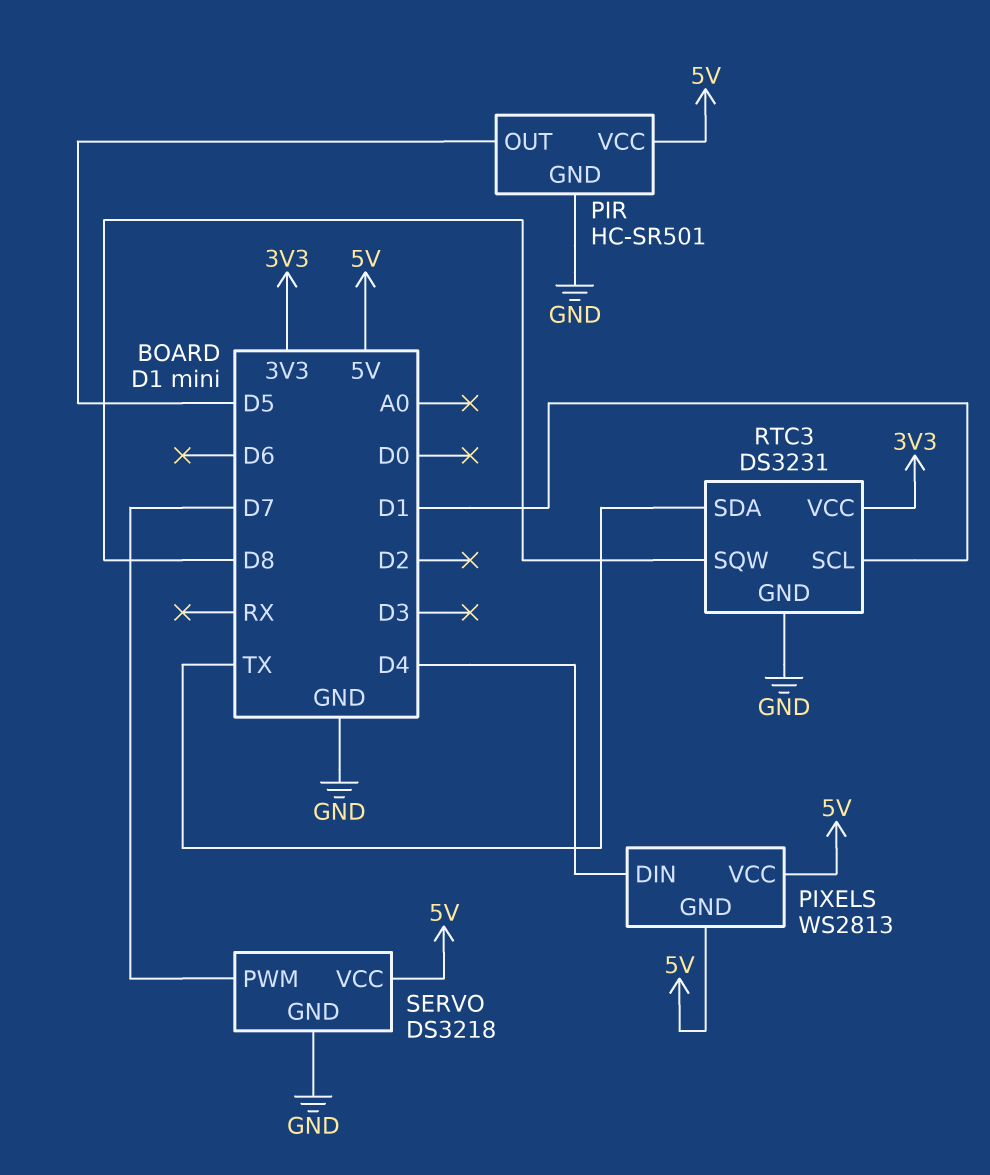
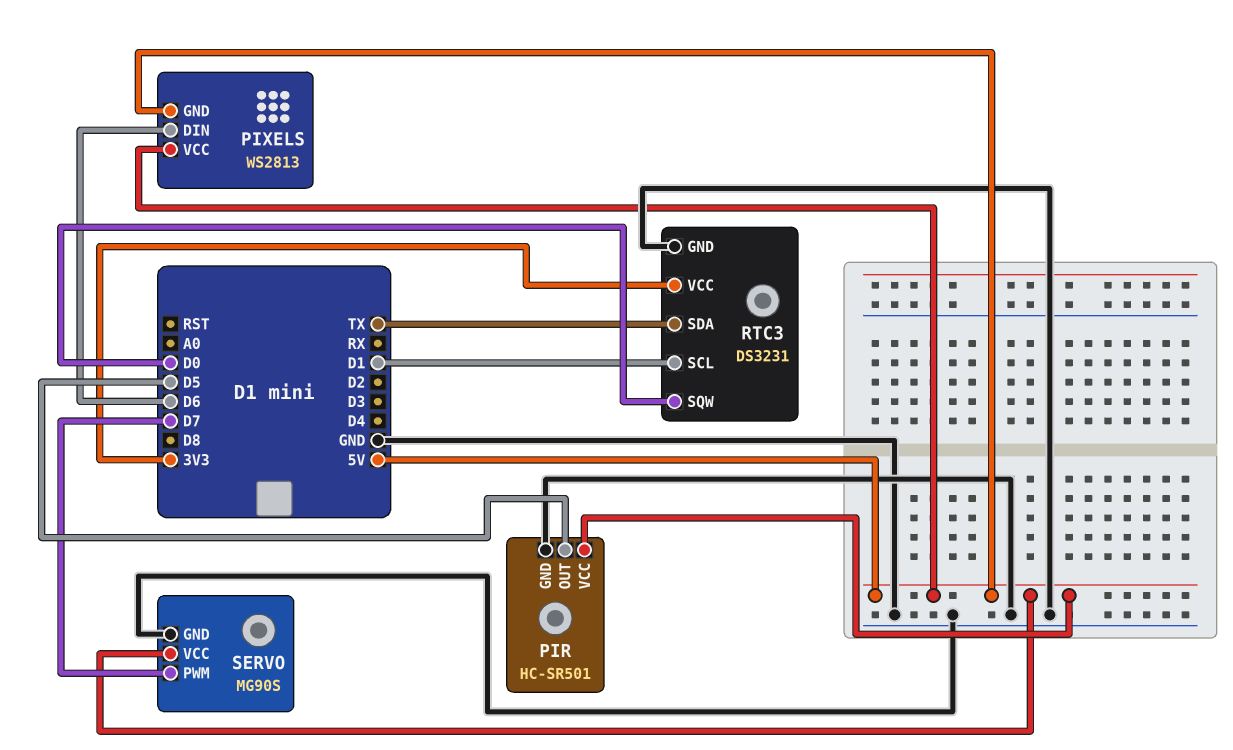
PIXELS pin DIN: D4 -> D6
RTC3 pin SQW: D8 -> D0
SERVO: DS3218 -> MG90S

